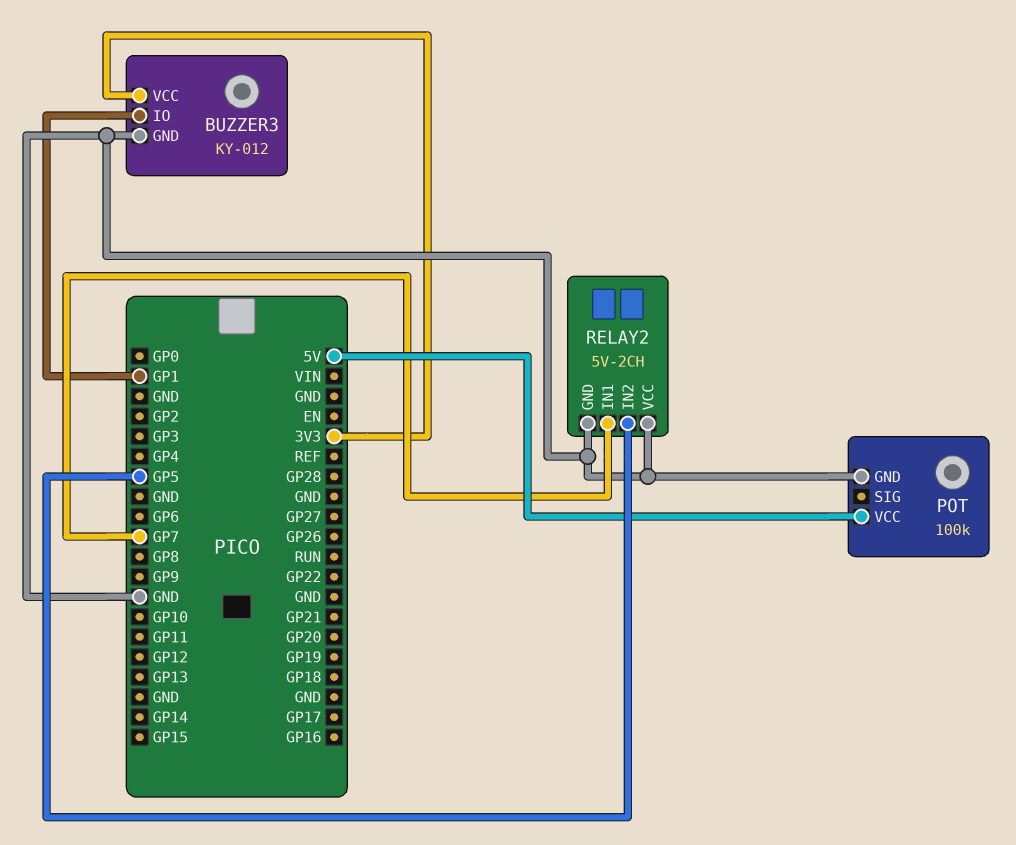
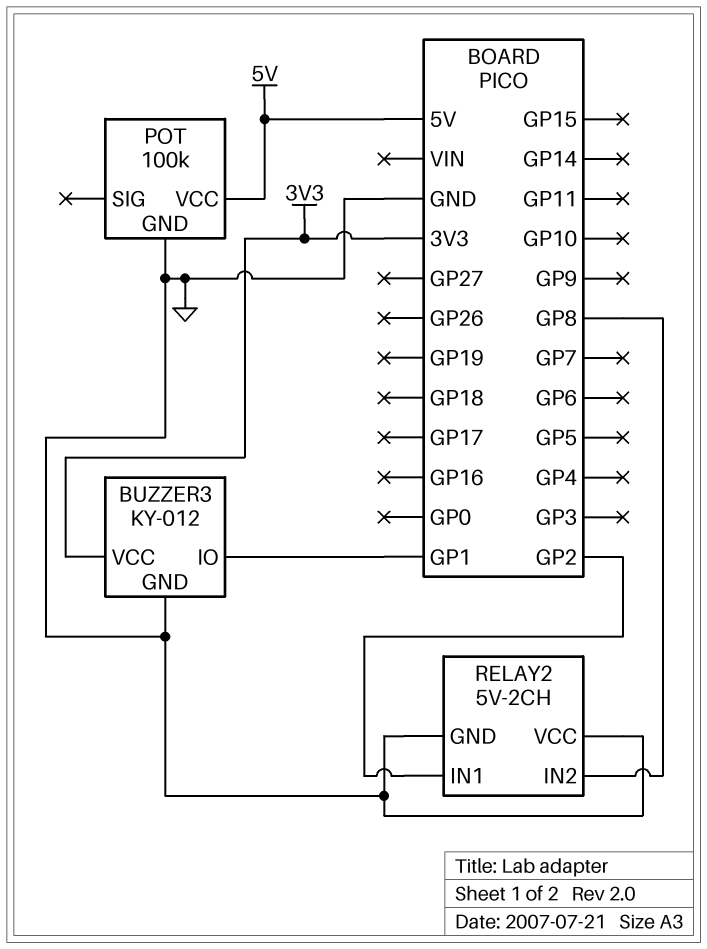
RELAY2 pin IN1: GP7 -> GP2
RELAY2 pin IN2: GP5 -> GP8

